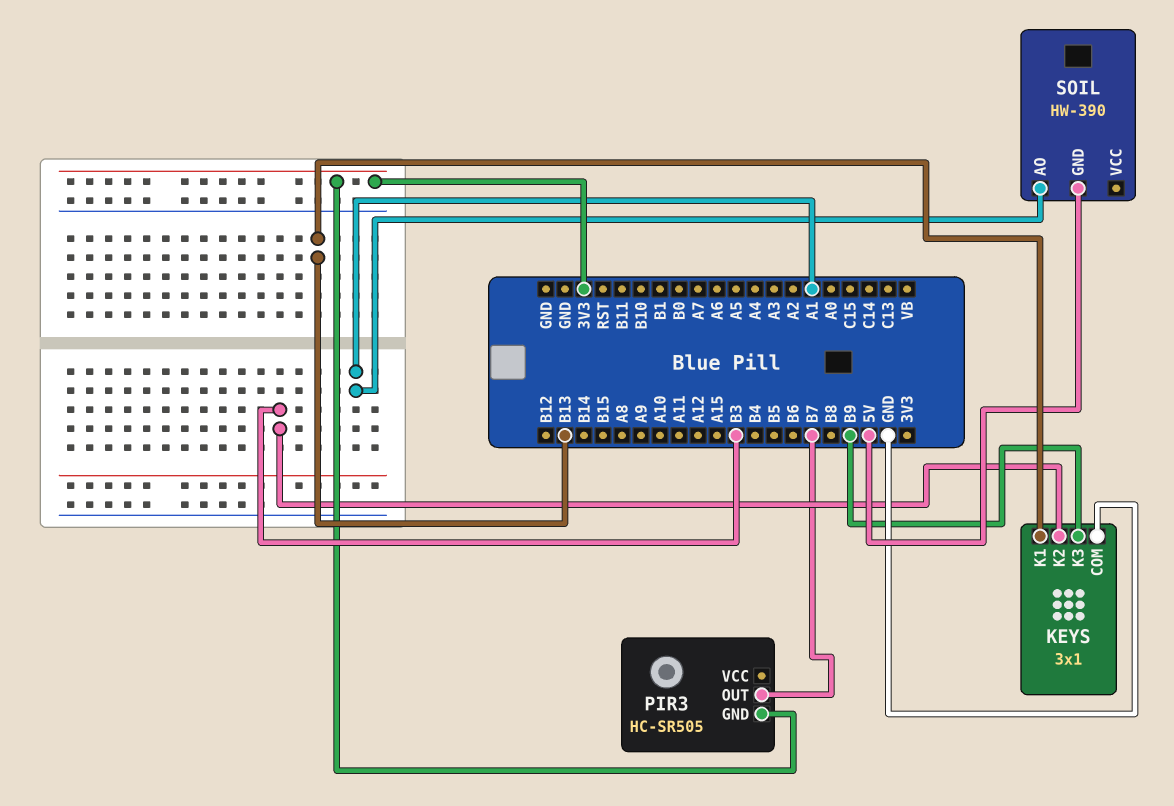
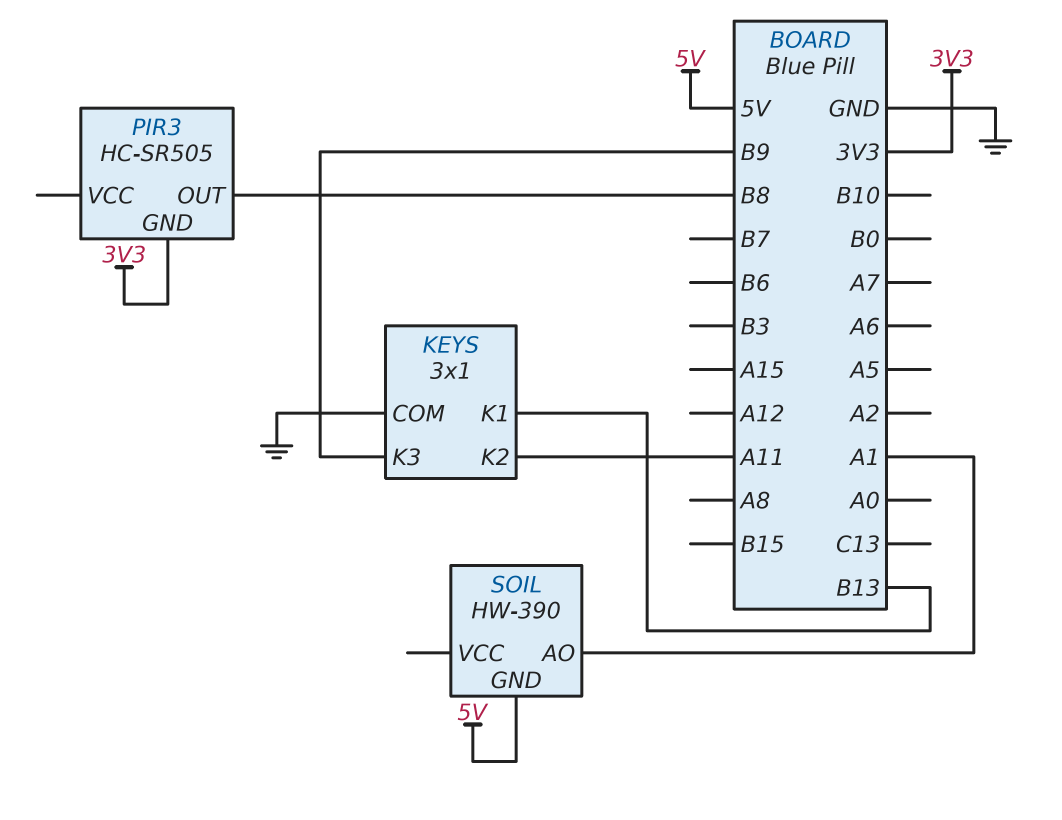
KEYS pin K2: B3 -> A11
PIR3 pin OUT: B7 -> B8

